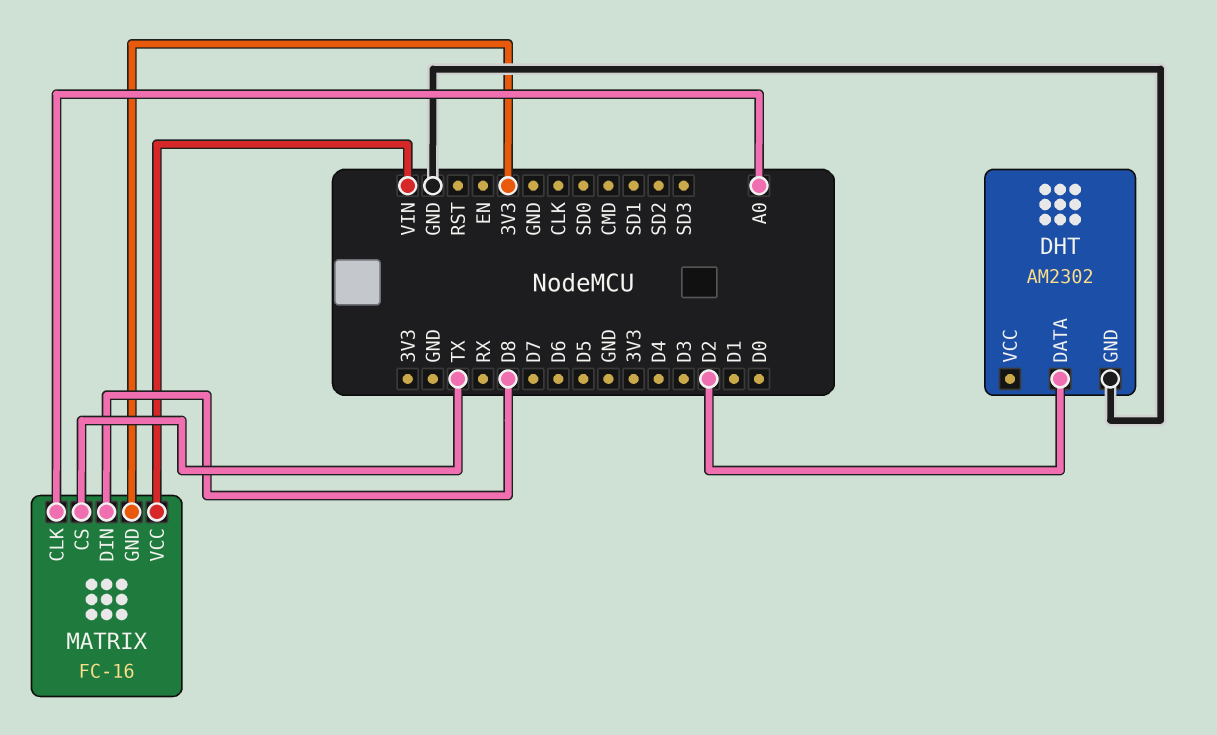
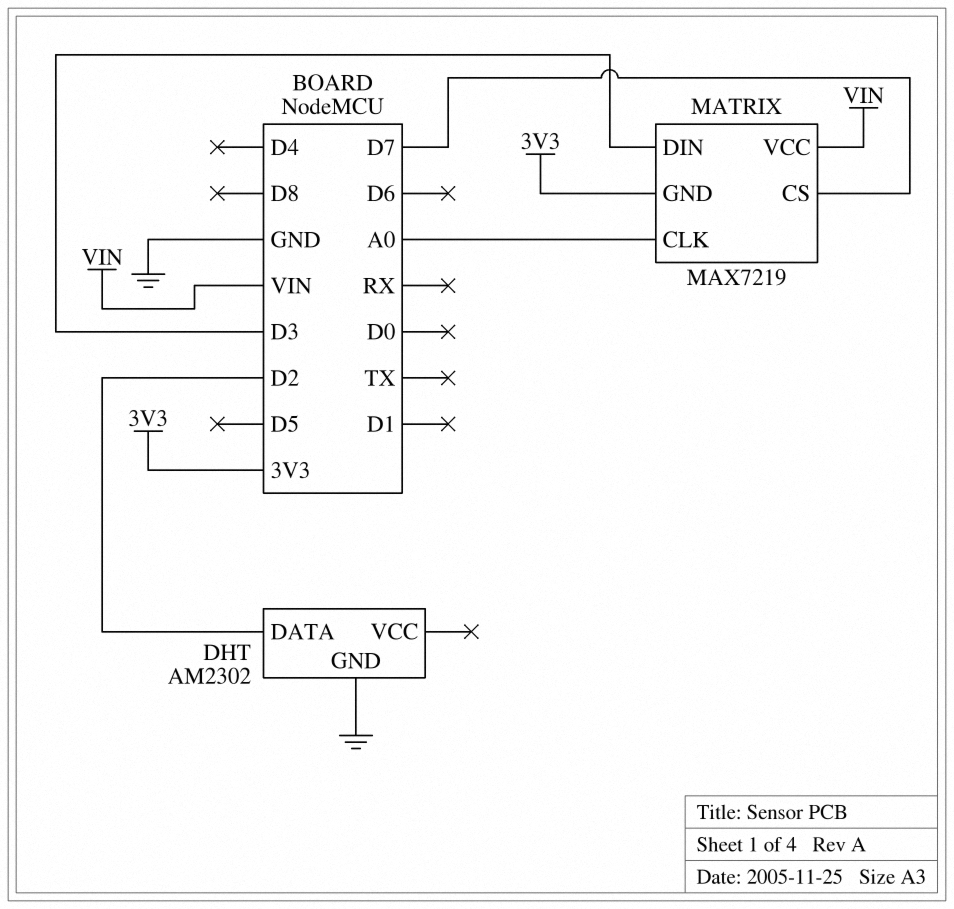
MATRIX: FC-16 -> MAX7219
MATRIX pin CS: TX -> D7
MATRIX pin DIN: D8 -> D3

